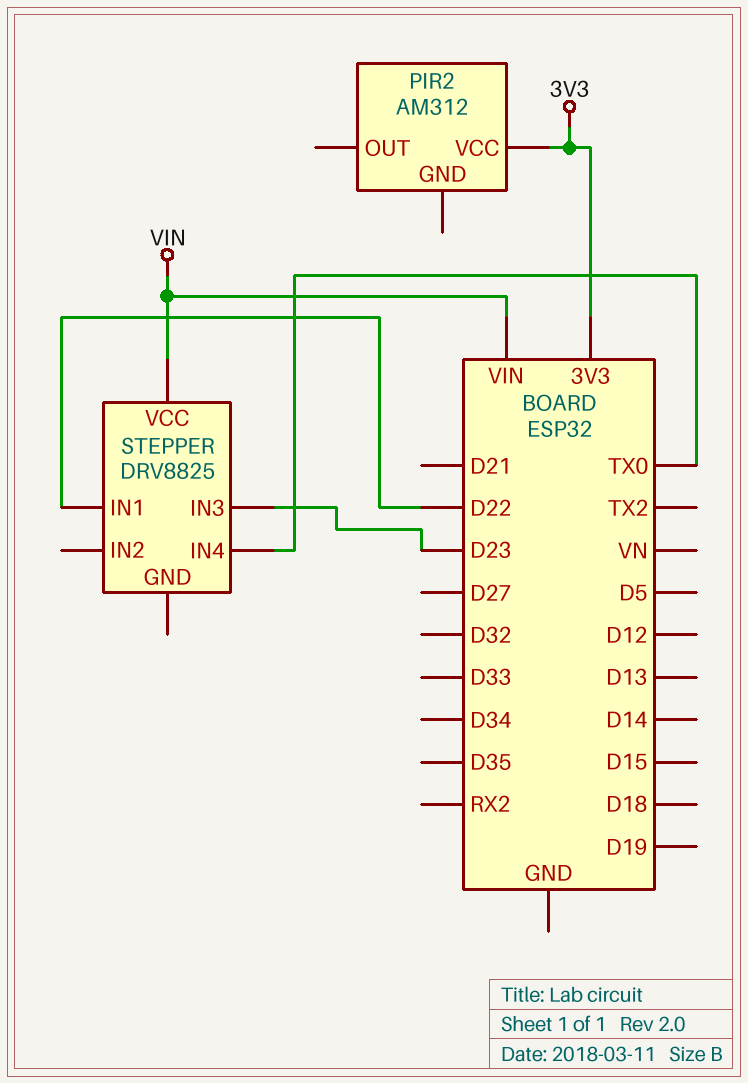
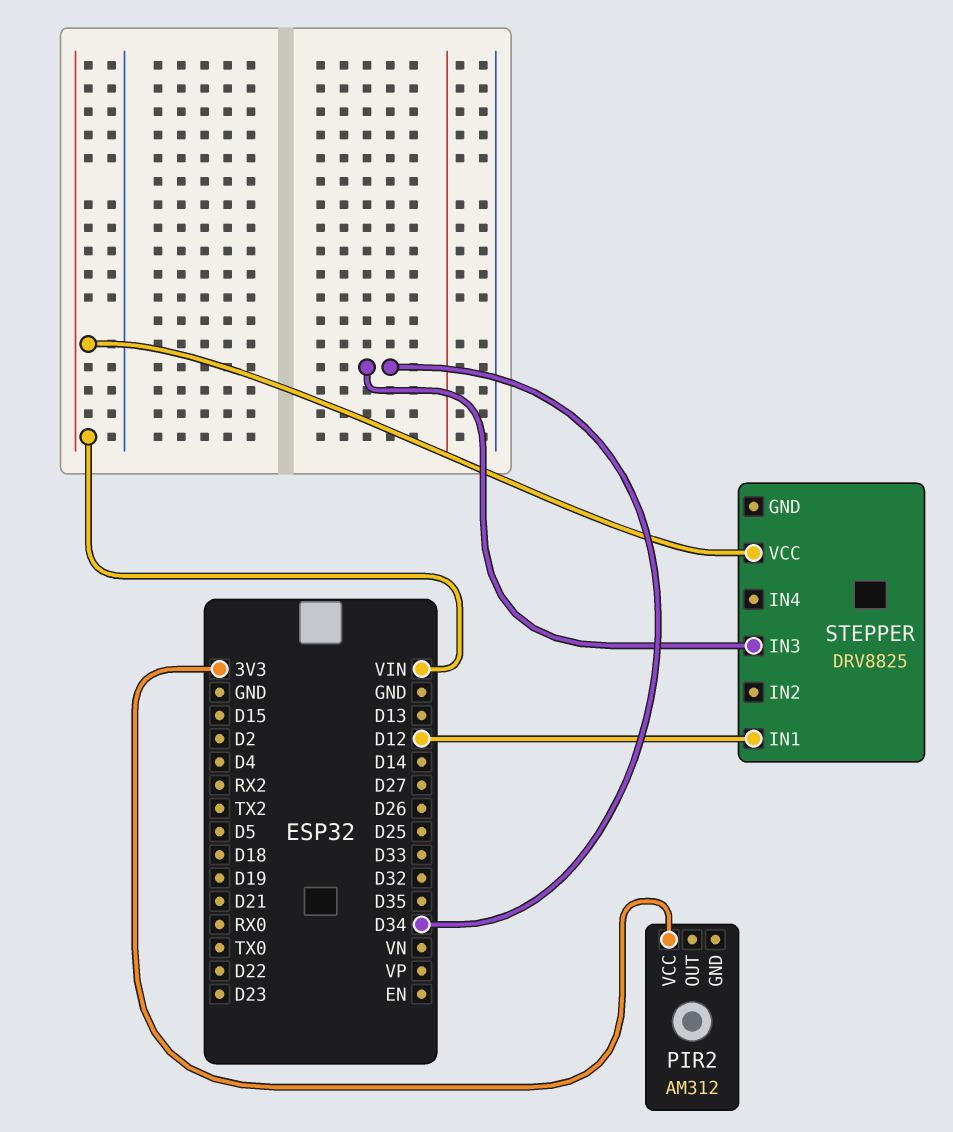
STEPPER pin IN1: D22 -> D12
STEPPER pin IN3: D23 -> D34
STEPPER pin IN4: TX0 -> none

